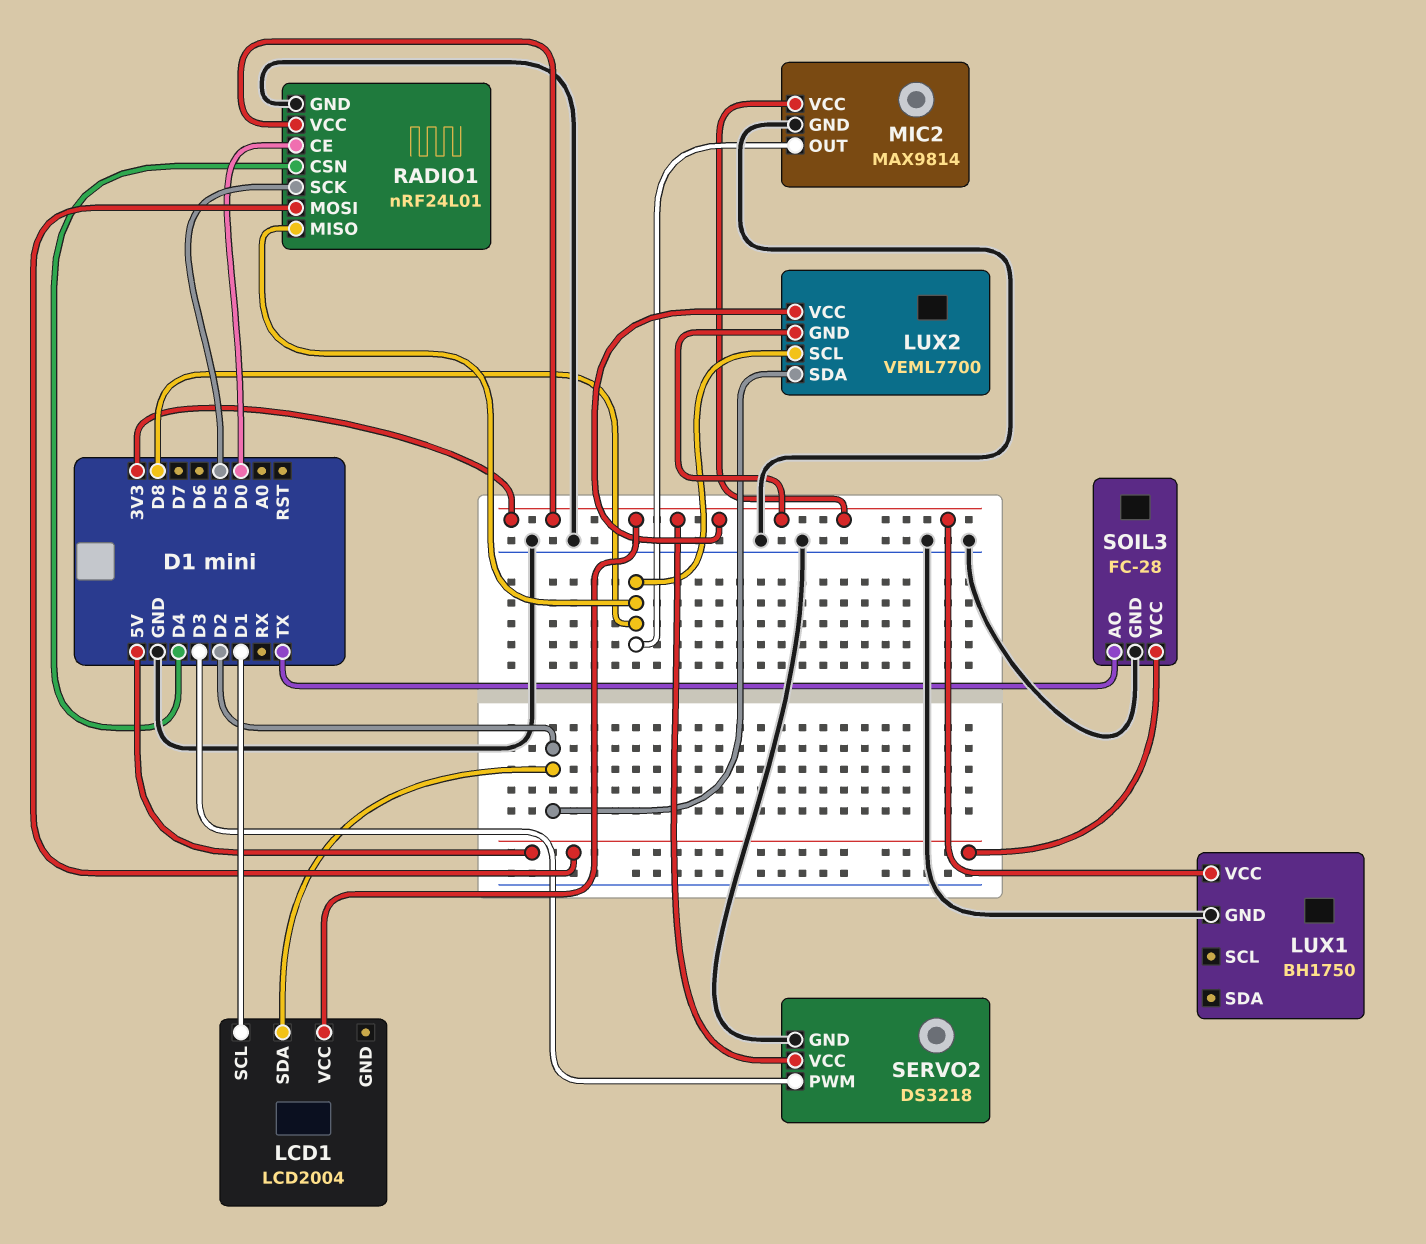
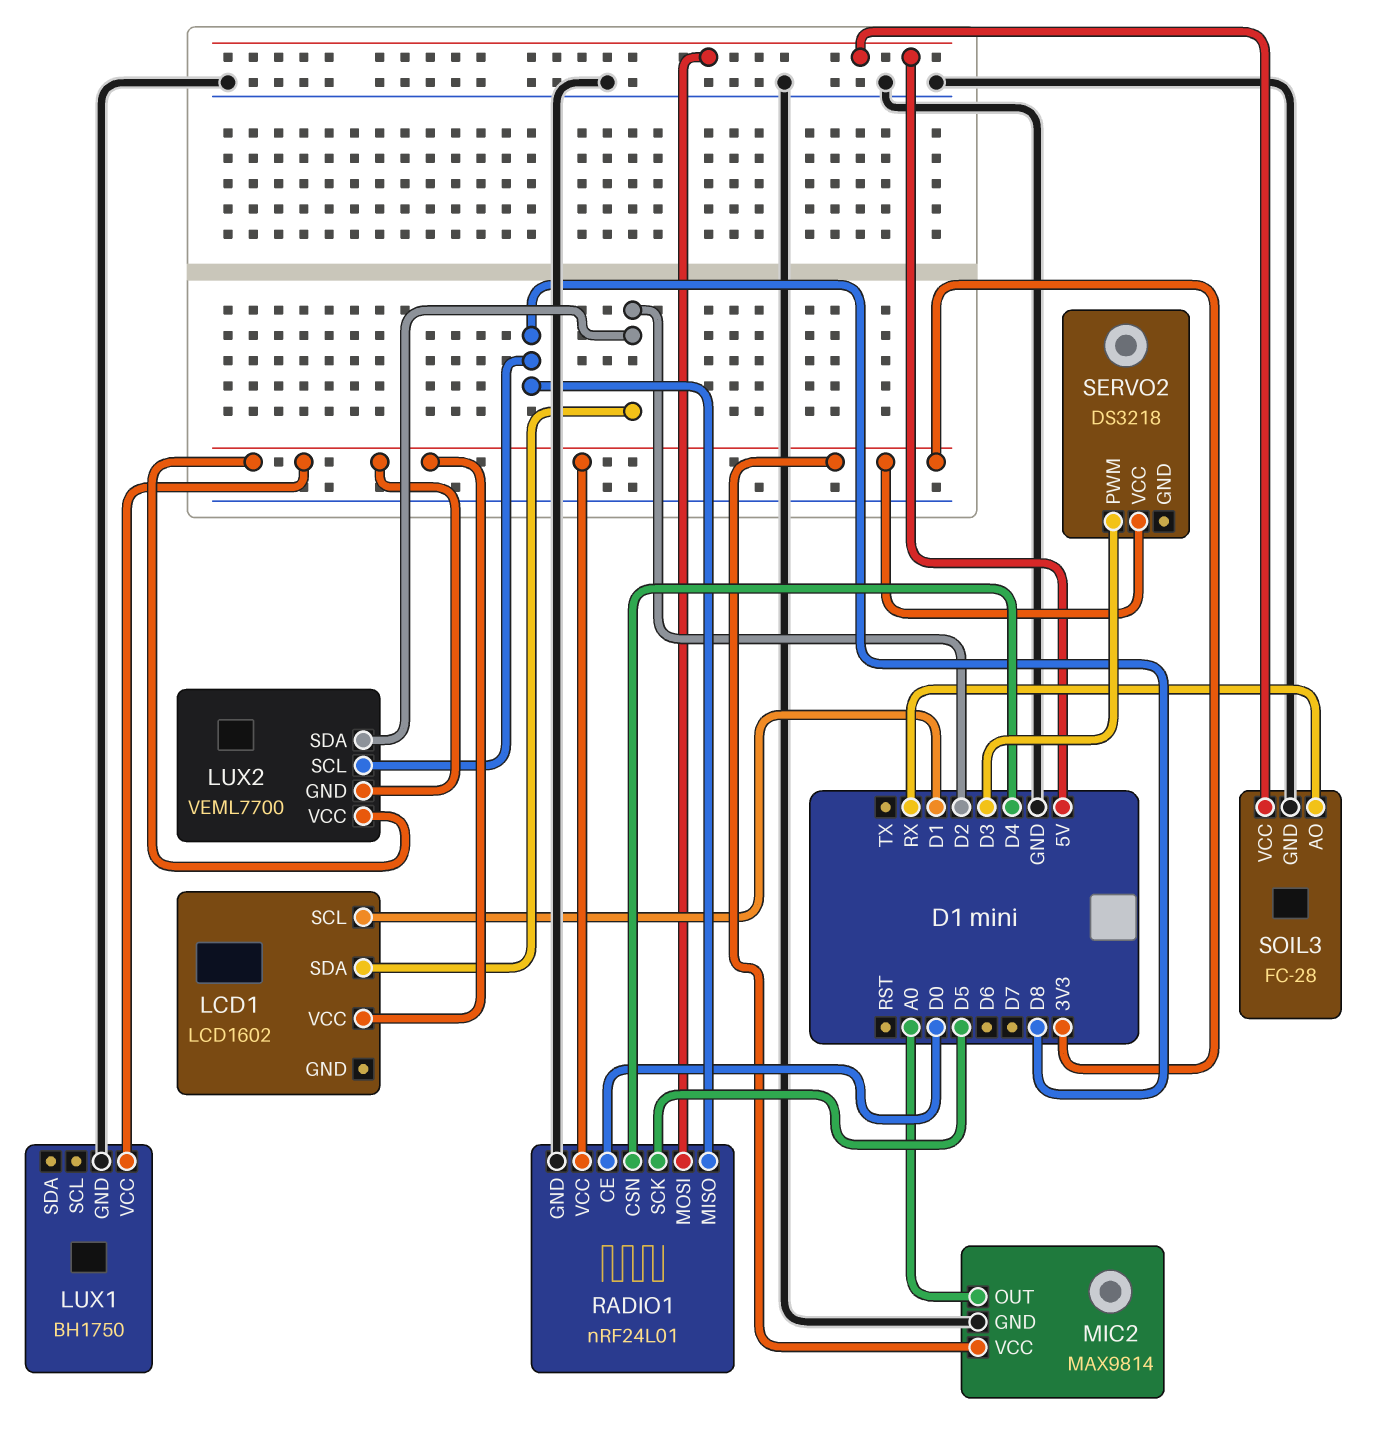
LCD1: LCD2004 -> LCD1602
MIC2 pin OUT: D8 -> A0
SERVO2 pin GND: GND -> none
SOIL3 pin AO: TX -> RX

